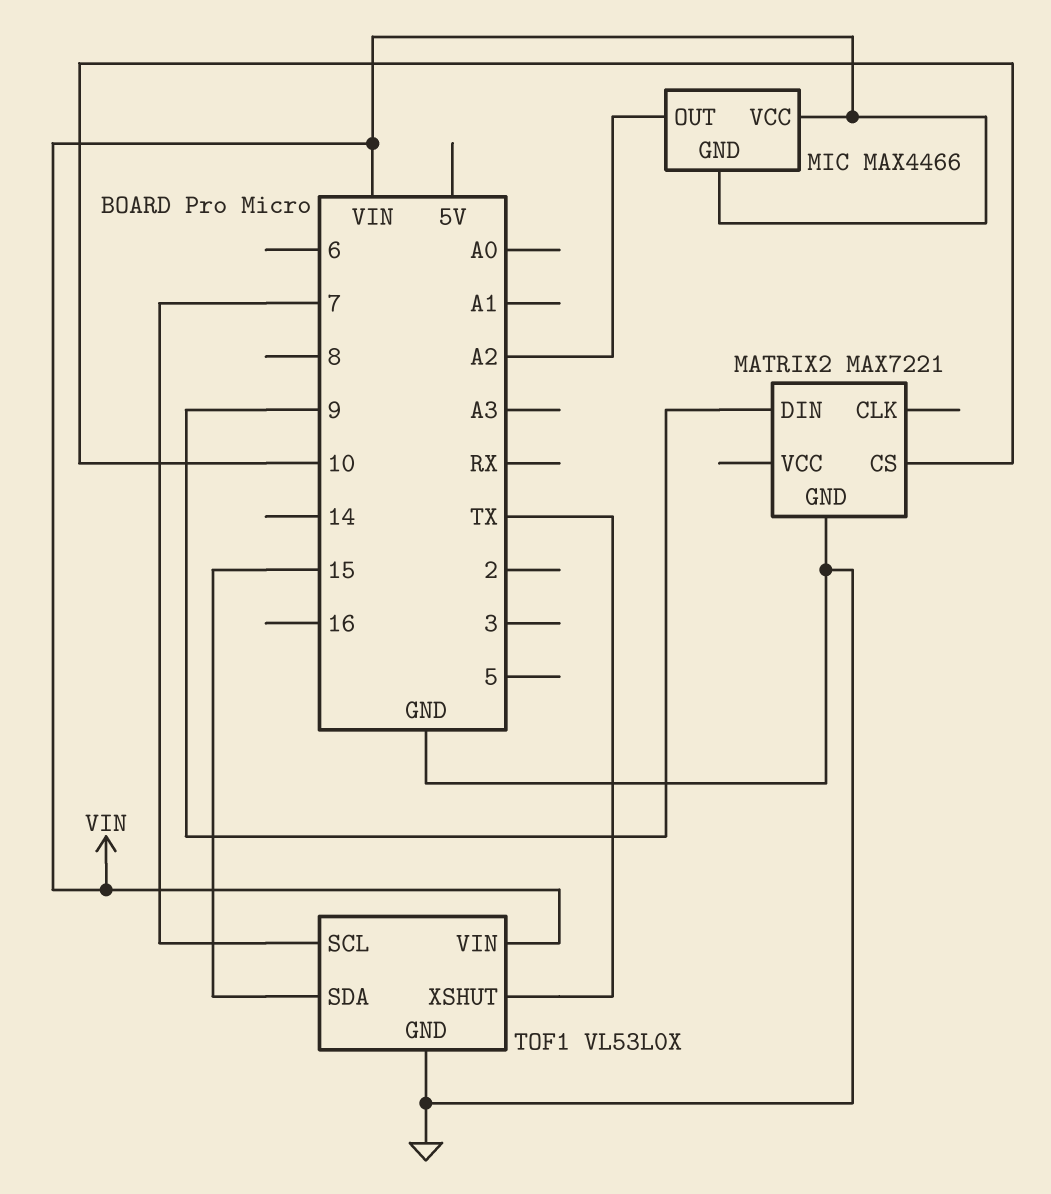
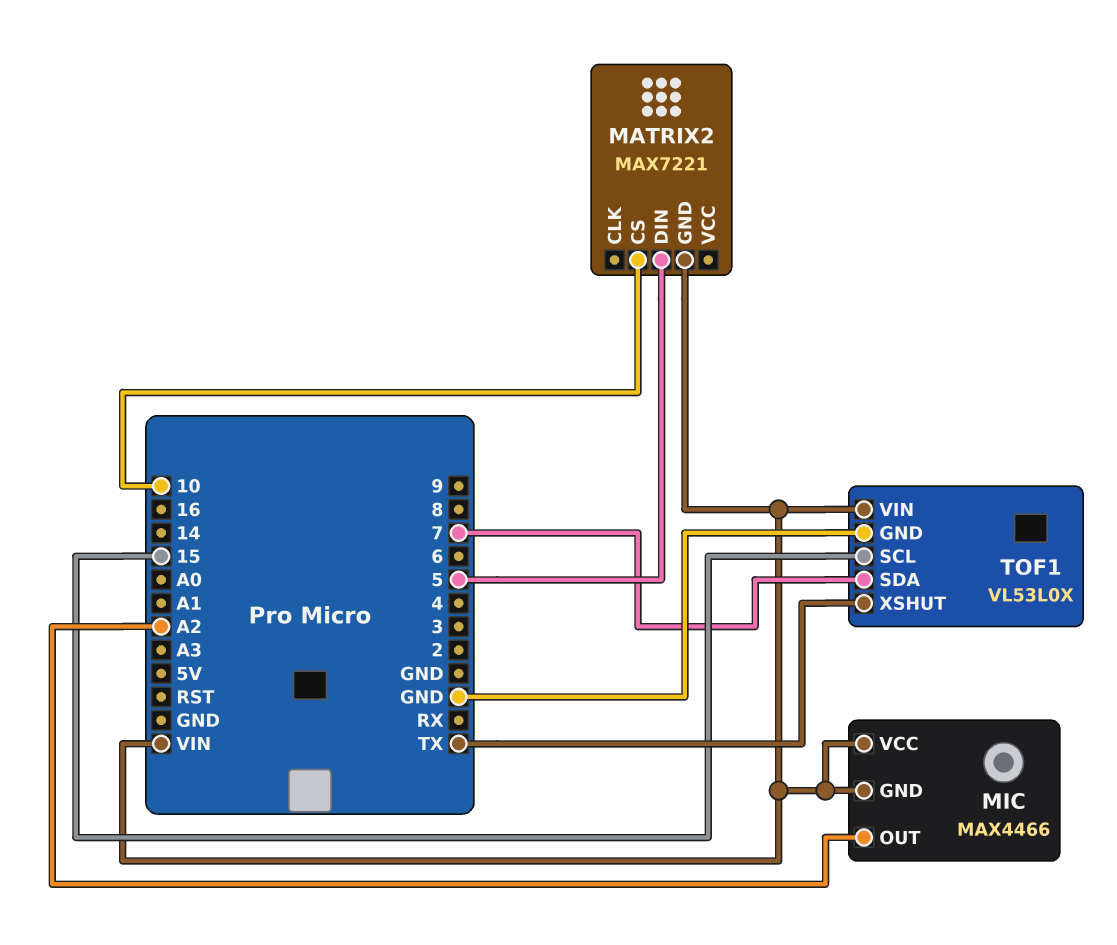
MATRIX2 pin DIN: 9 -> 5
MATRIX2 pin GND: GND -> VIN
TOF1 pin SCL: 7 -> 15
TOF1 pin SDA: 15 -> 7

